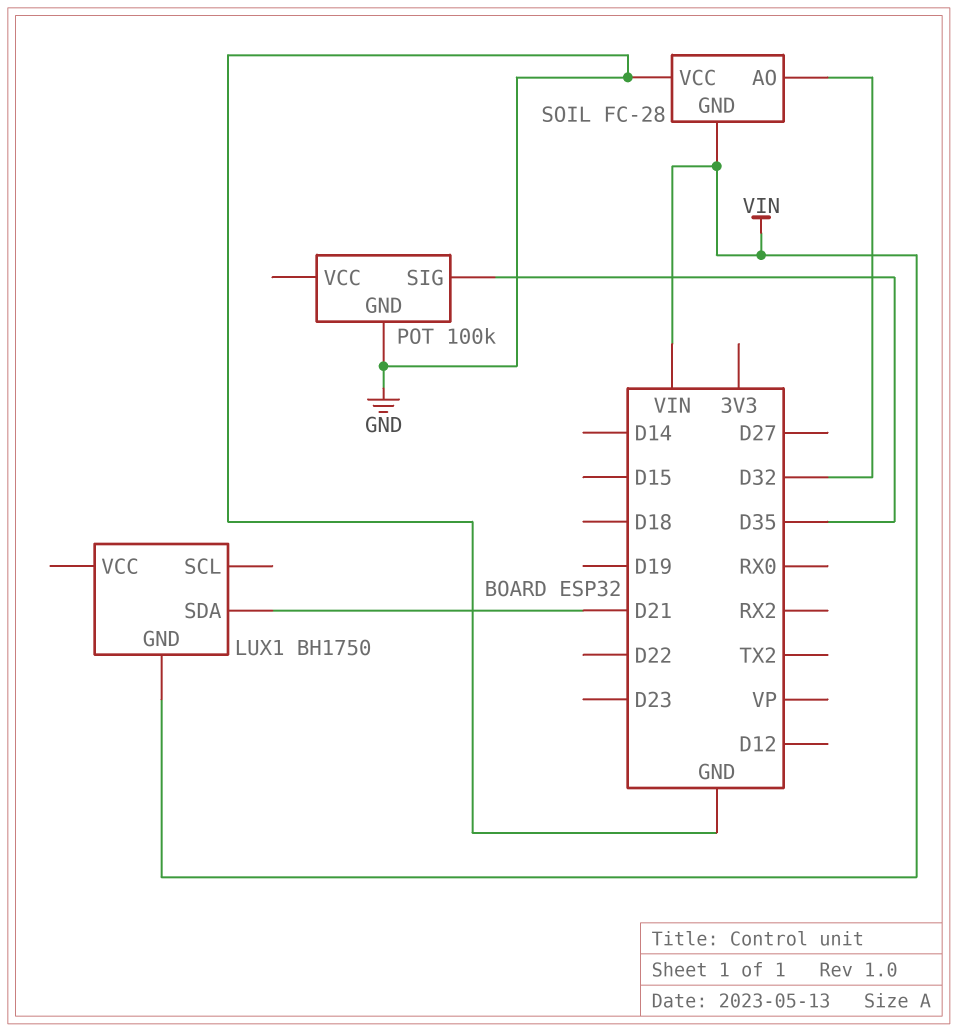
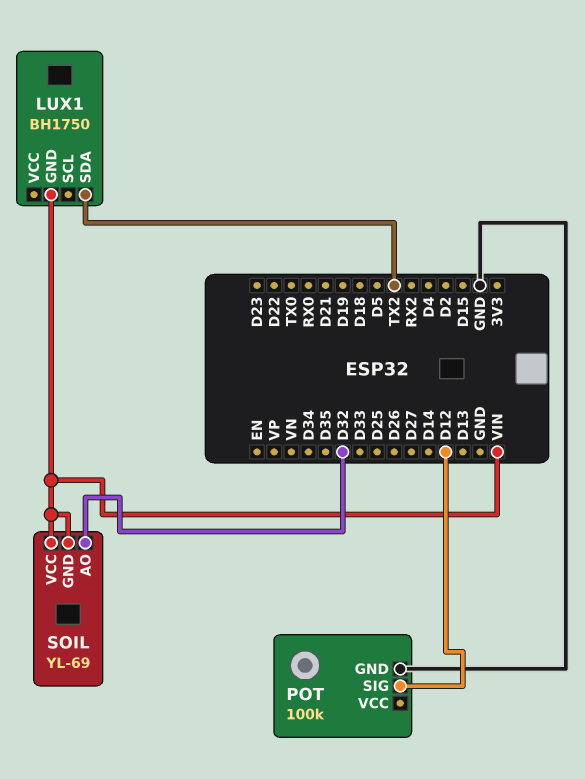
LUX1 pin SDA: D21 -> TX2
POT pin SIG: D35 -> D12
SOIL: FC-28 -> YL-69
SOIL pin VCC: GND -> VIN

